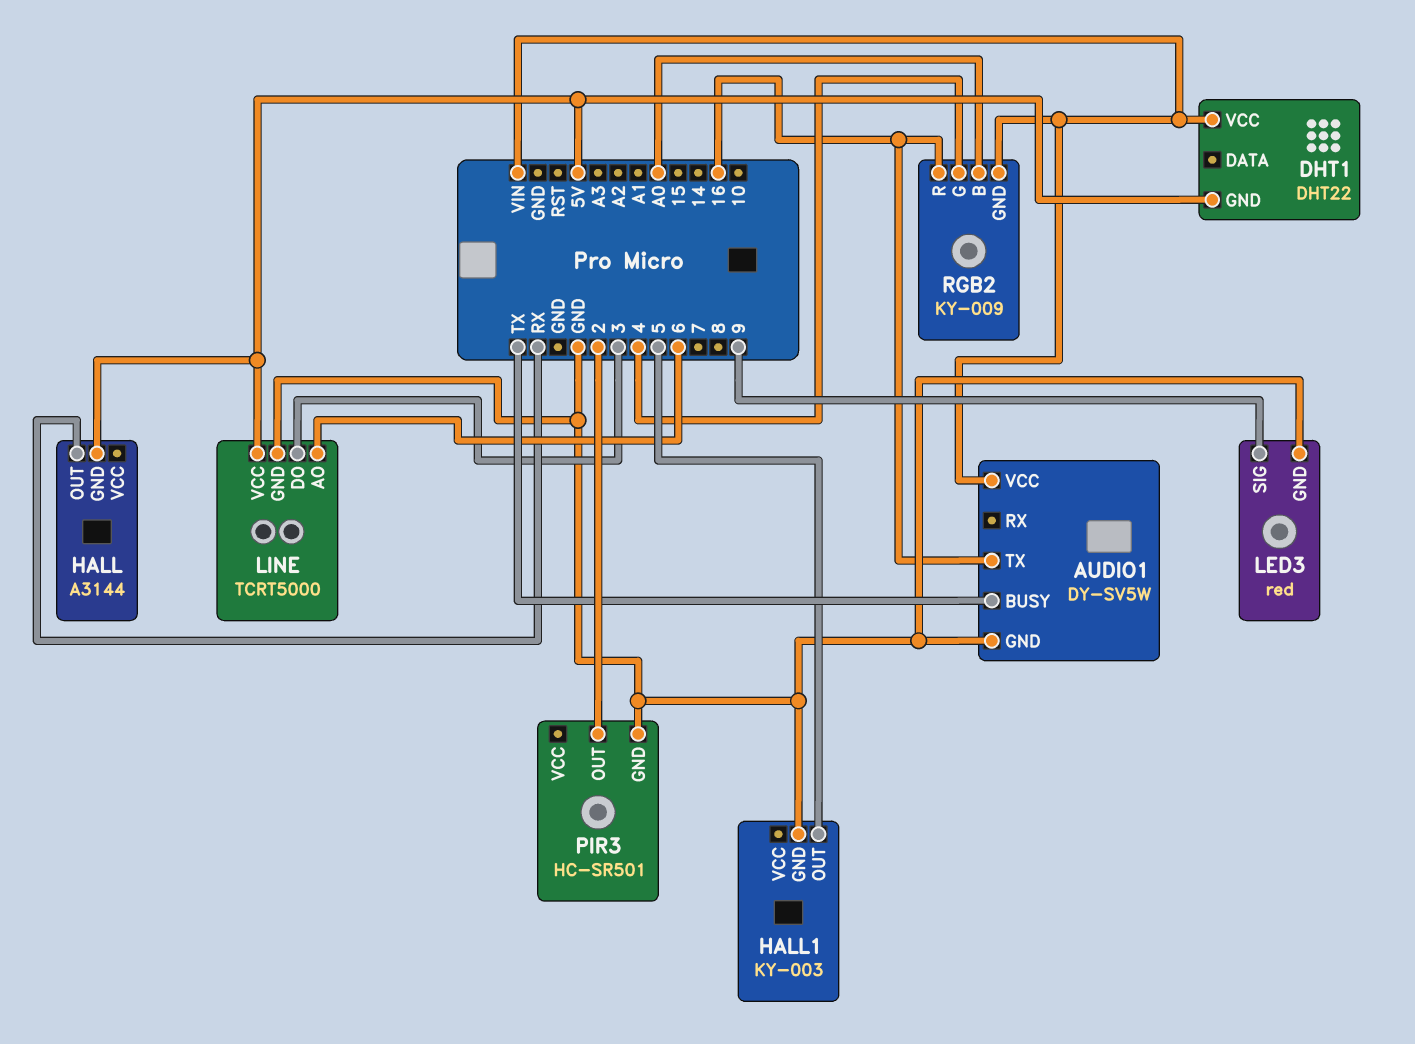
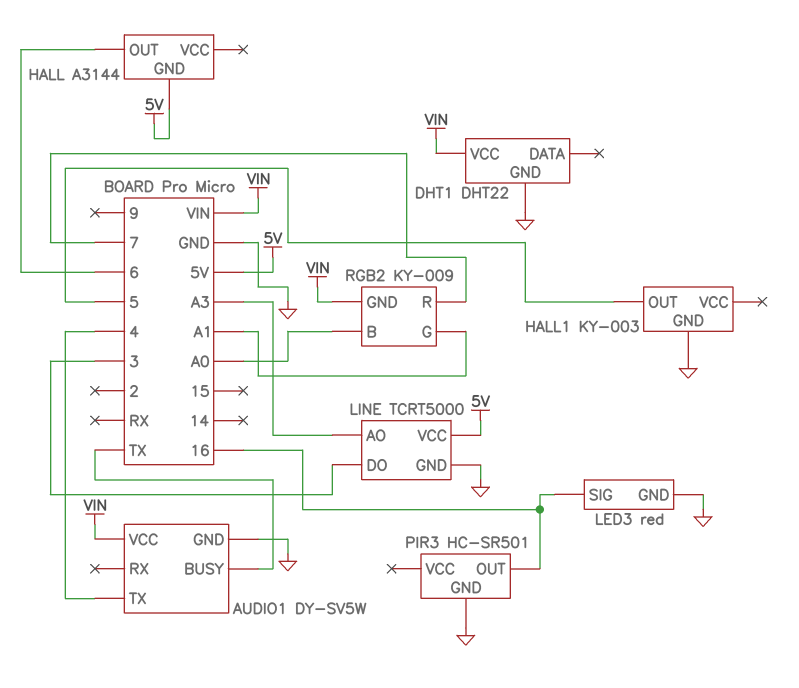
AUDIO1 pin TX: 16 -> 4
DHT1 pin GND: 5V -> GND
HALL pin OUT: RX -> 6
LED3 pin SIG: 9 -> 16
LINE pin AO: 6 -> A3
PIR3 pin OUT: 2 -> 16
RGB2 pin G: 4 -> A1
RGB2 pin R: 16 -> 7

